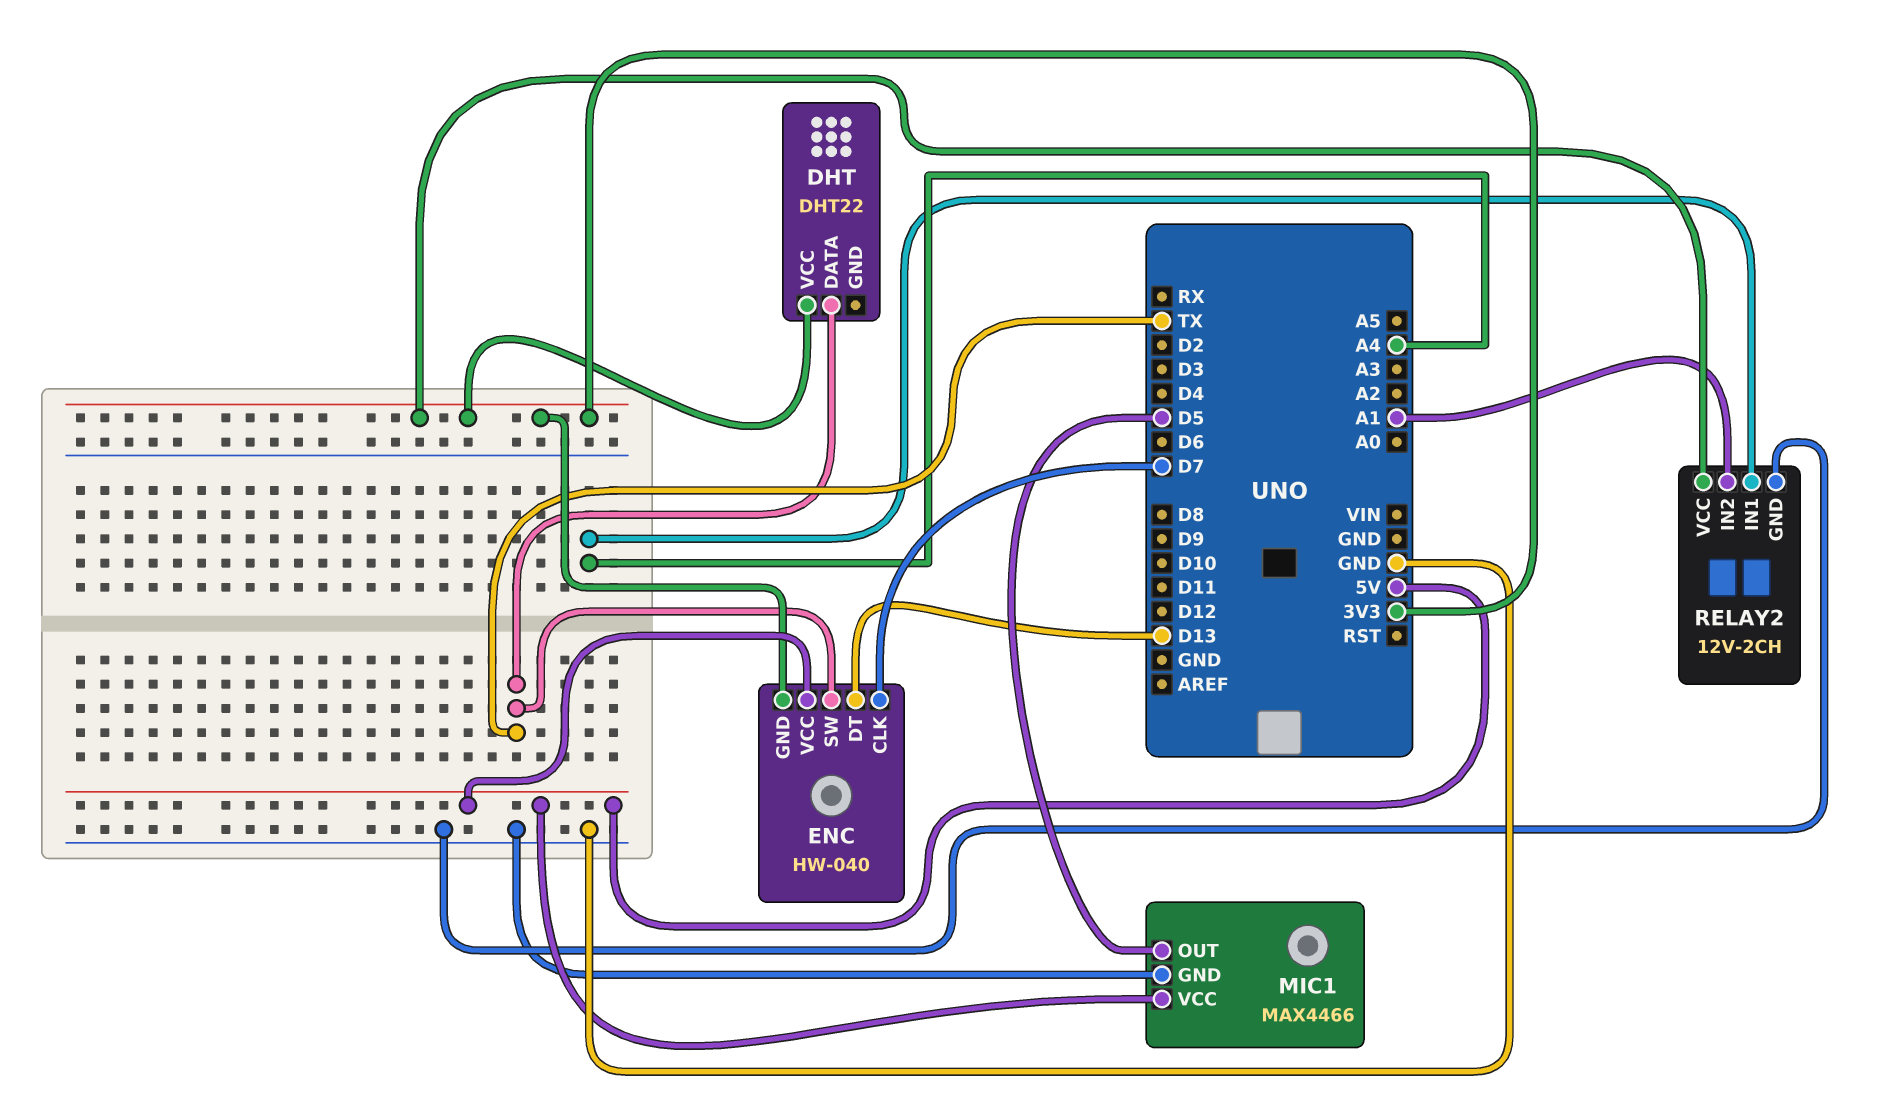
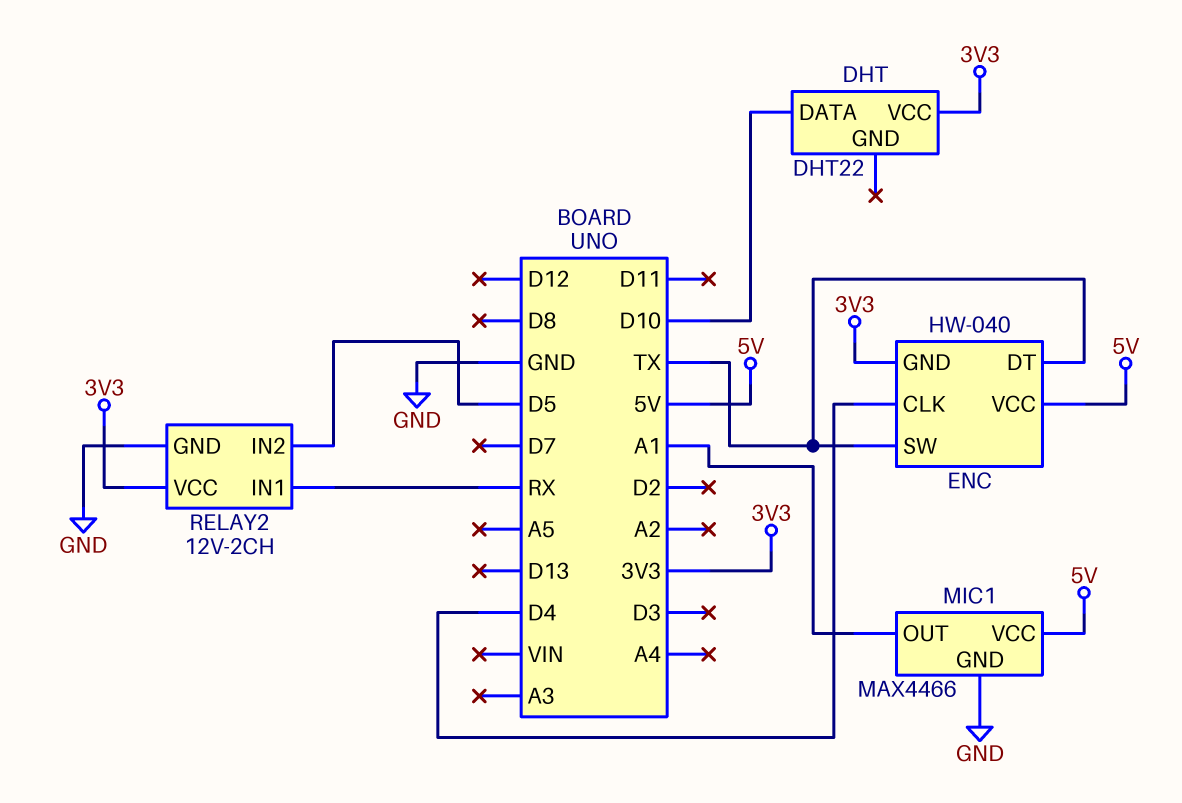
DHT pin DATA: TX -> D10
ENC pin CLK: D7 -> D4
ENC pin DT: D13 -> TX
MIC1 pin OUT: D5 -> A1
RELAY2 pin IN1: A4 -> RX
RELAY2 pin IN2: A1 -> D5

